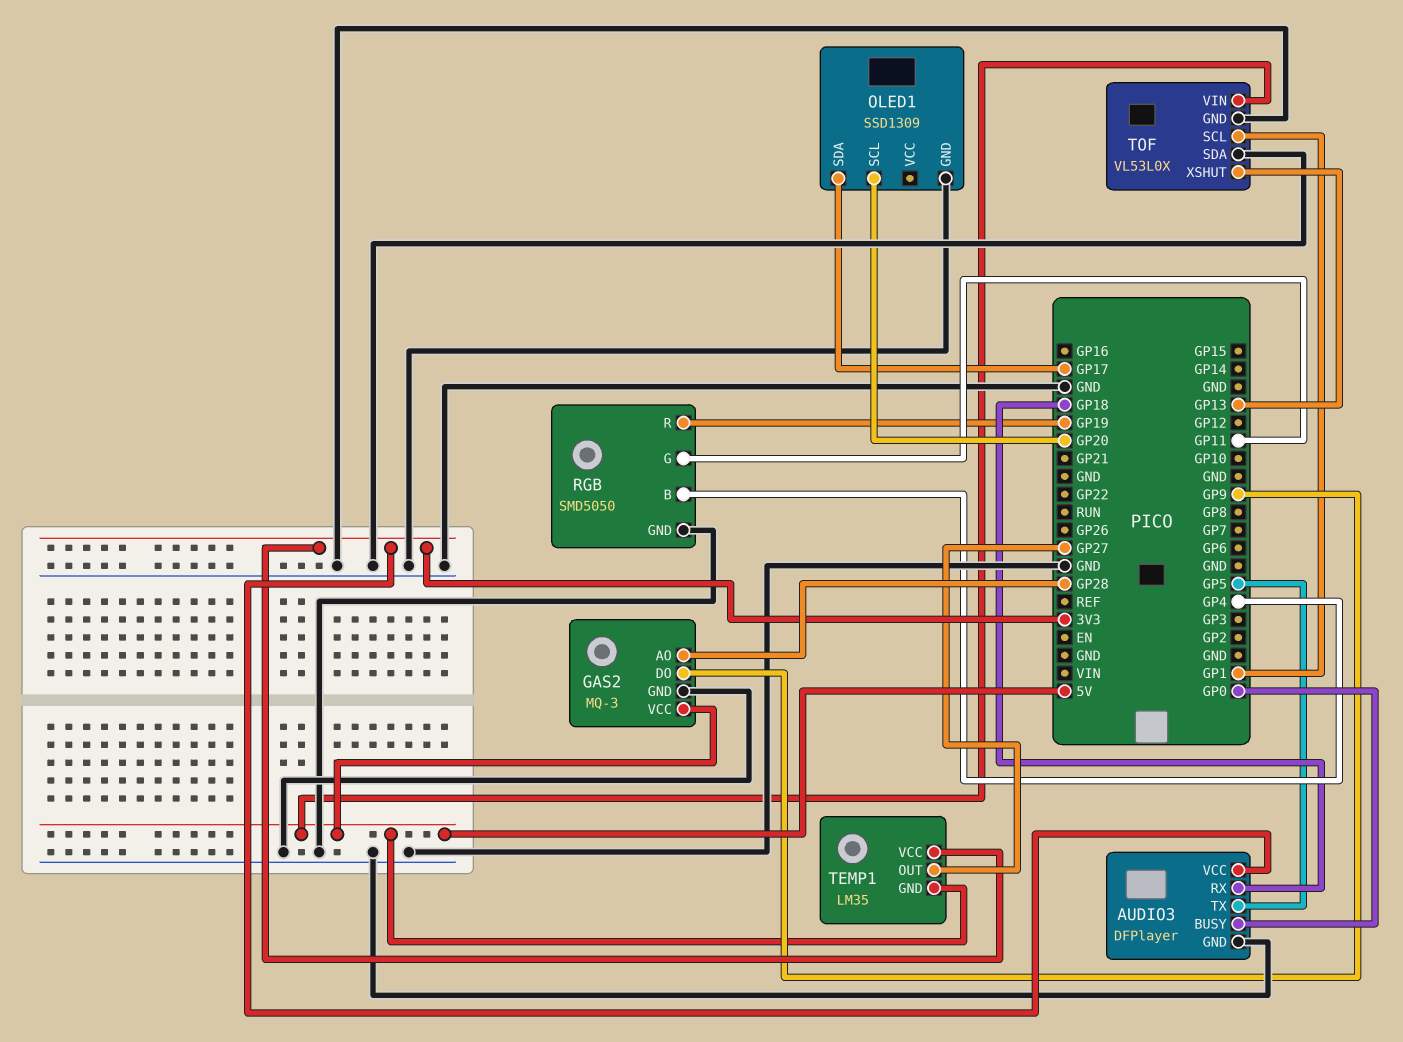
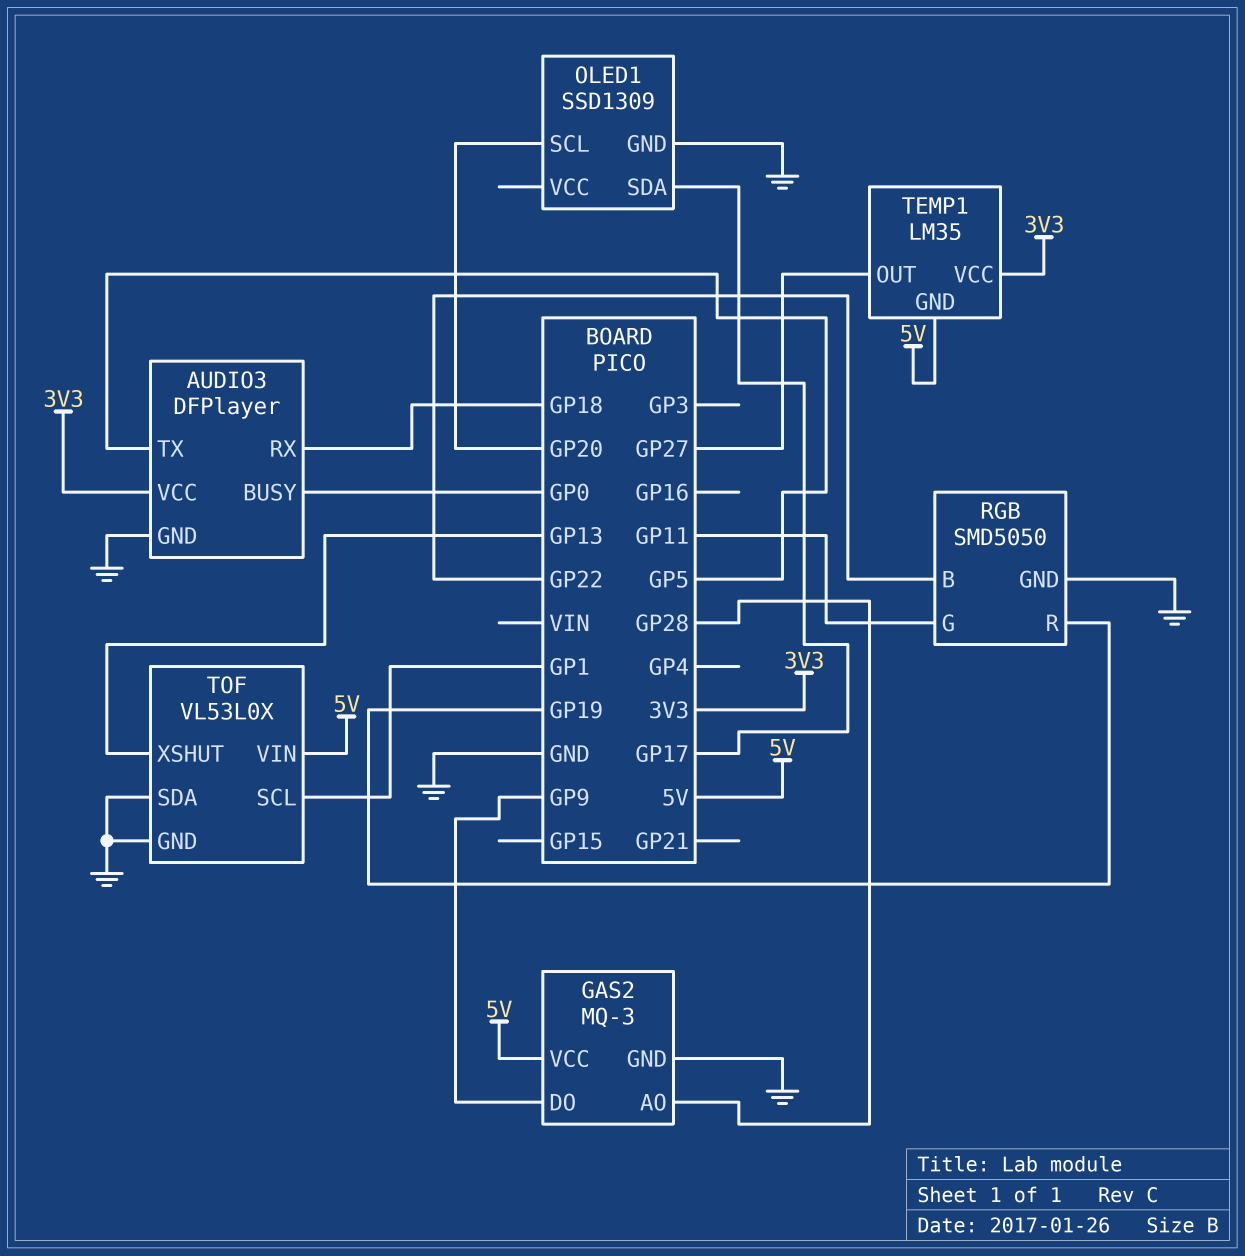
RGB pin B: GP4 -> GP22

